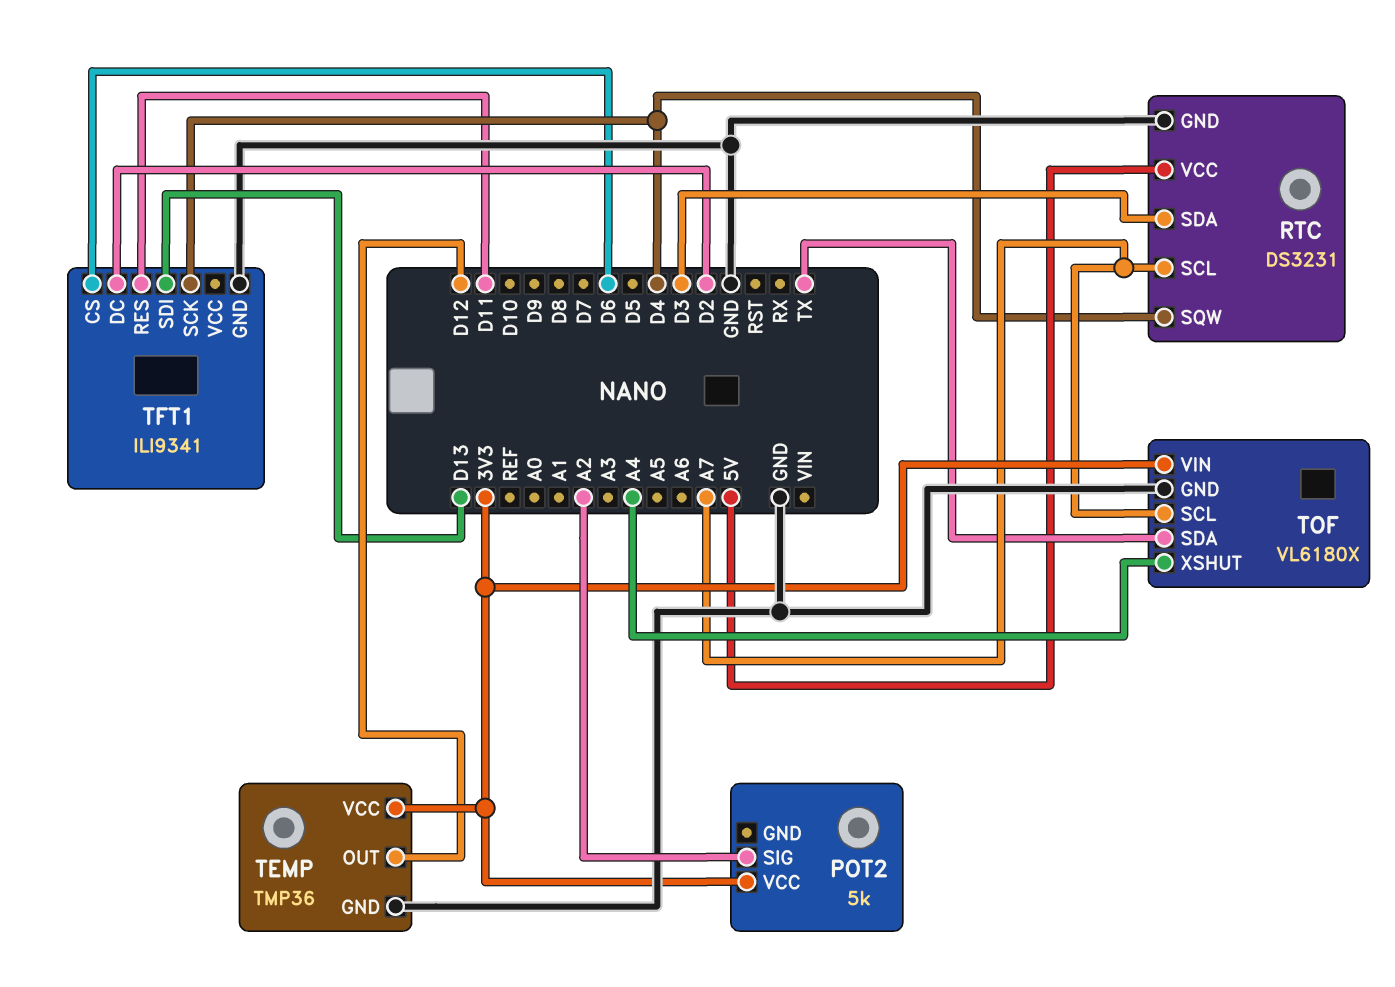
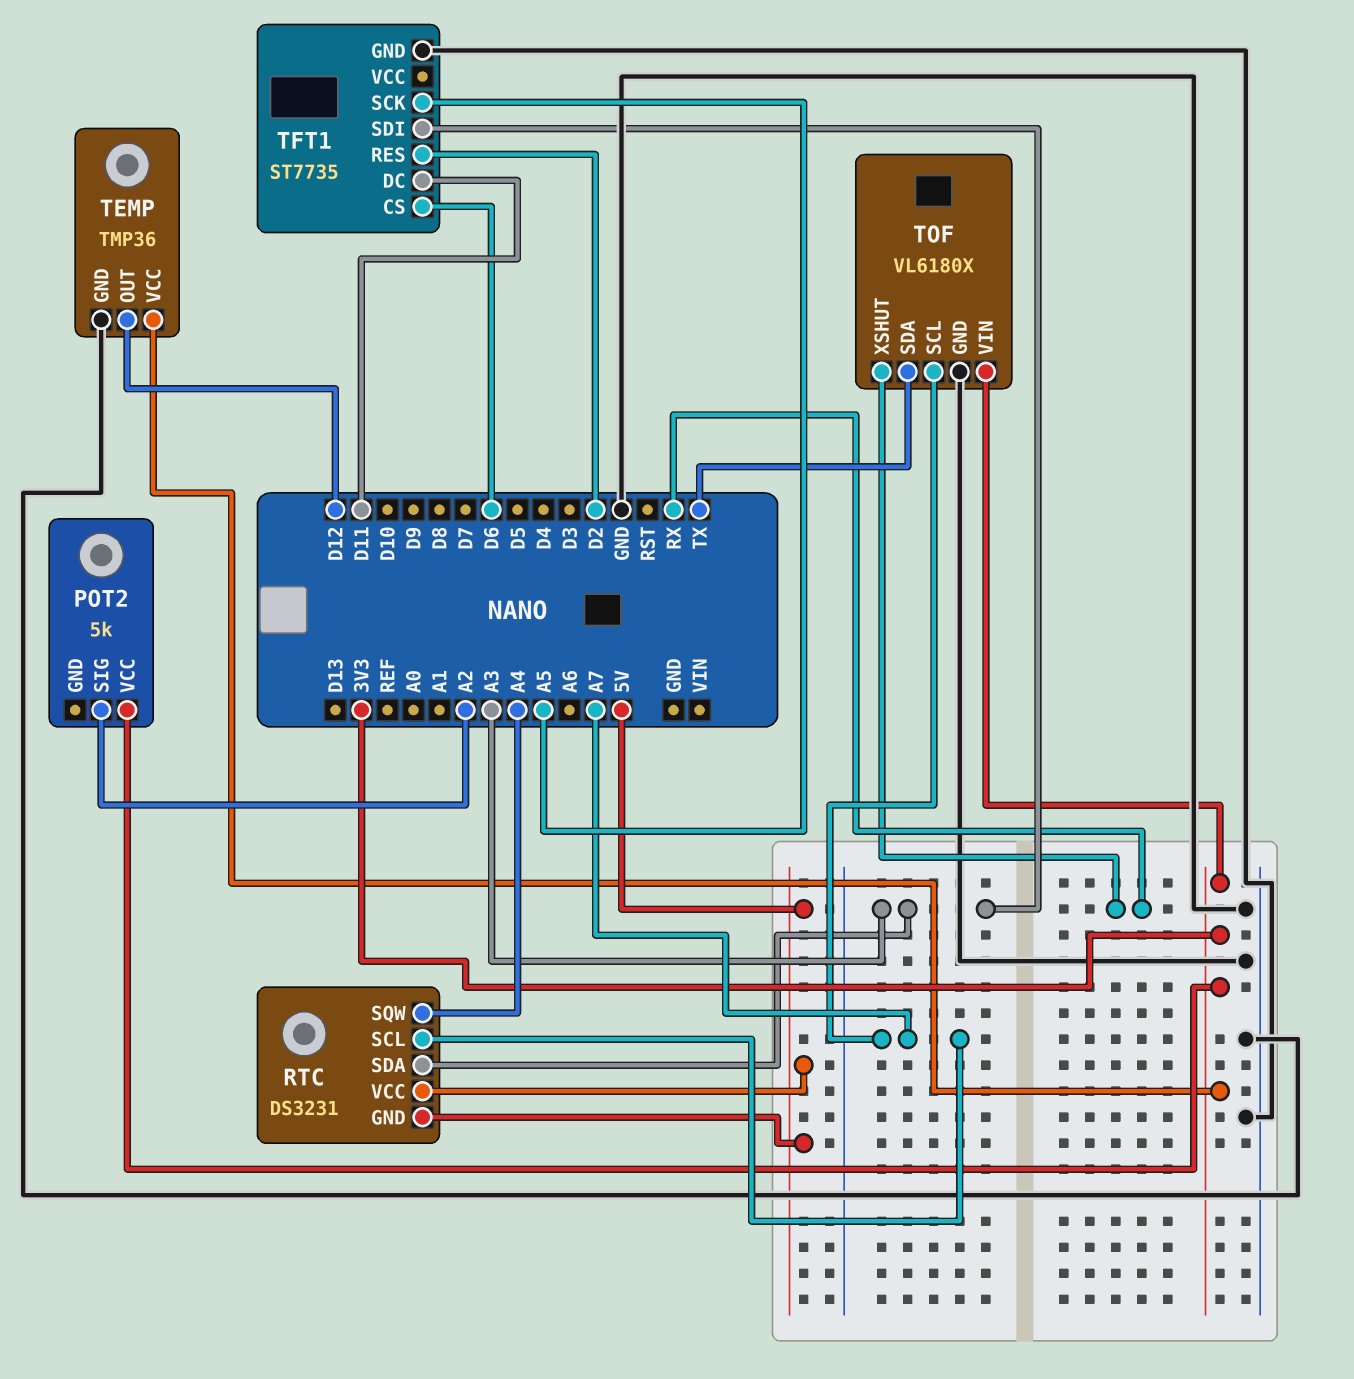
RTC pin GND: GND -> 5V
RTC pin SDA: D3 -> A3
RTC pin SQW: D4 -> A4
TFT1: ILI9341 -> ST7735
TFT1 pin DC: D2 -> D11
TFT1 pin RES: D11 -> D2
TFT1 pin SCK: D4 -> A5
TFT1 pin SDI: D13 -> A3
TOF pin XSHUT: A4 -> RX

